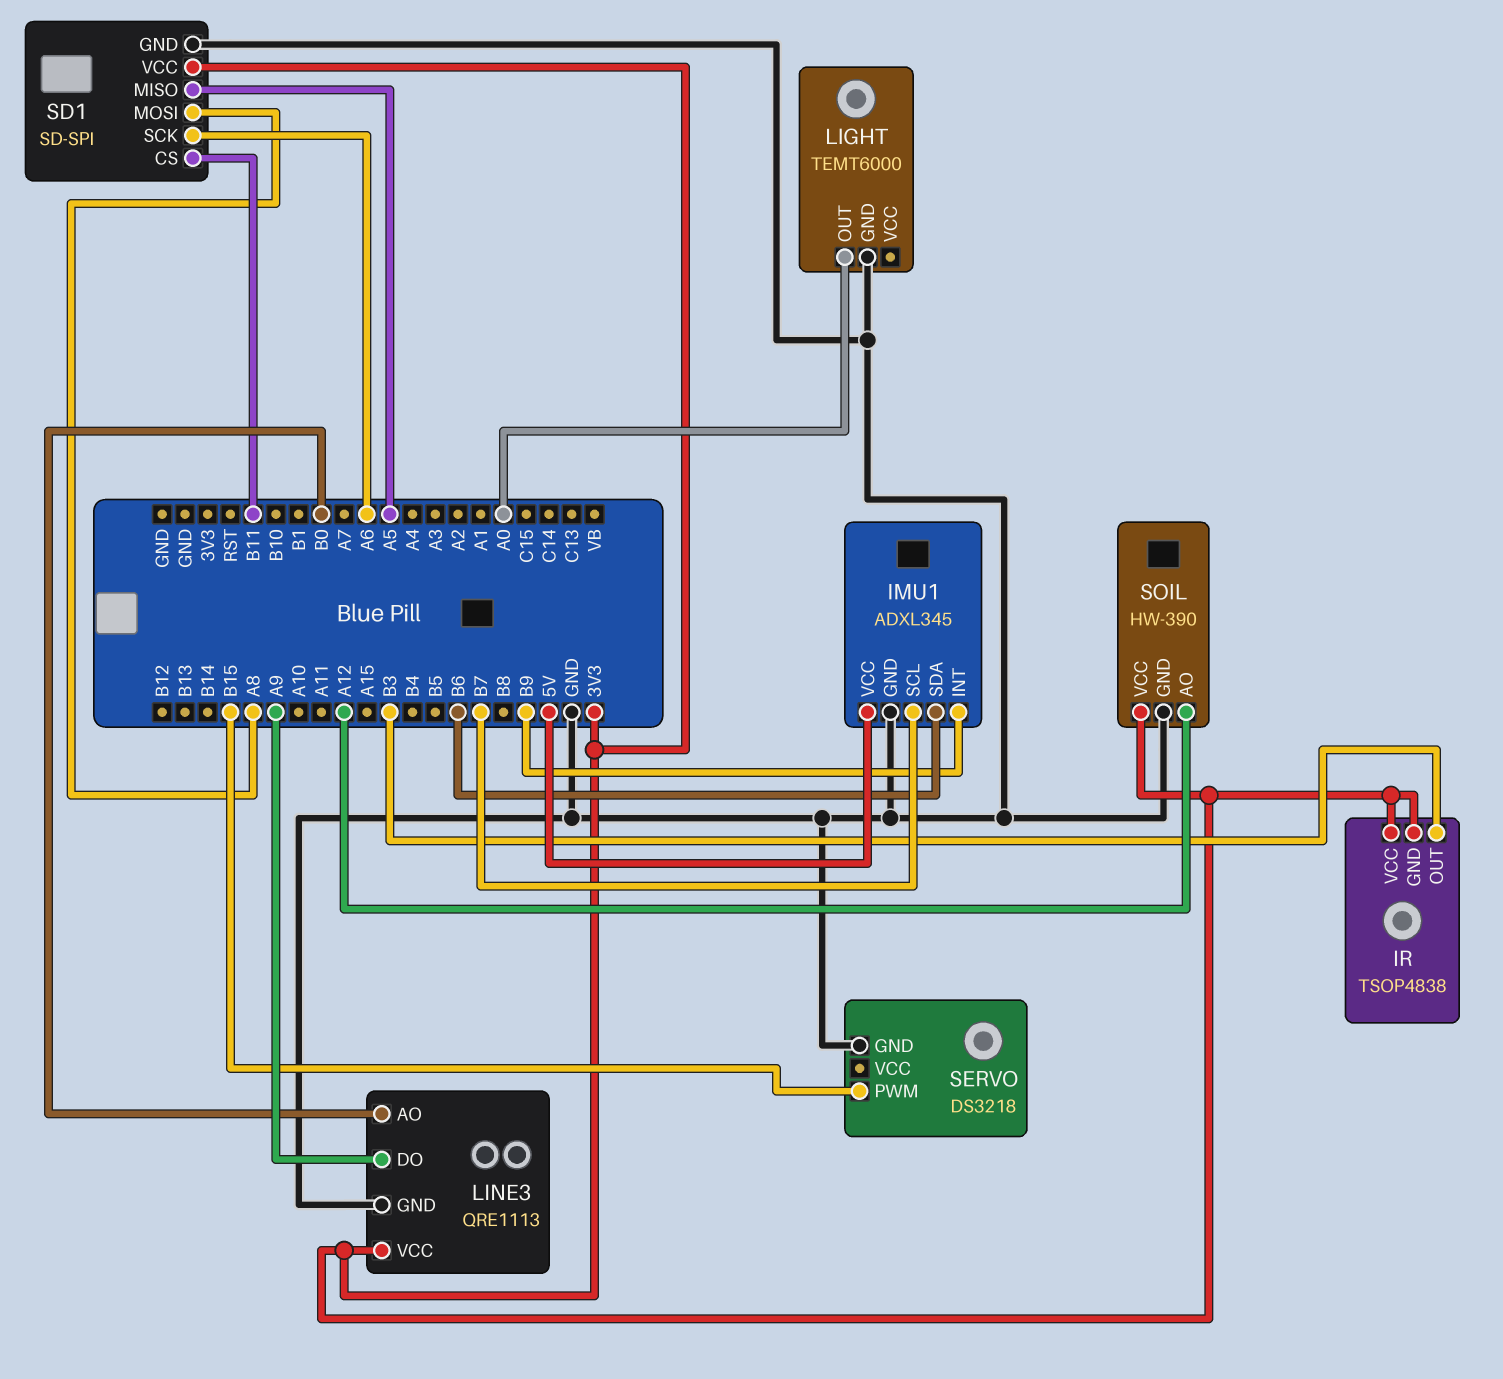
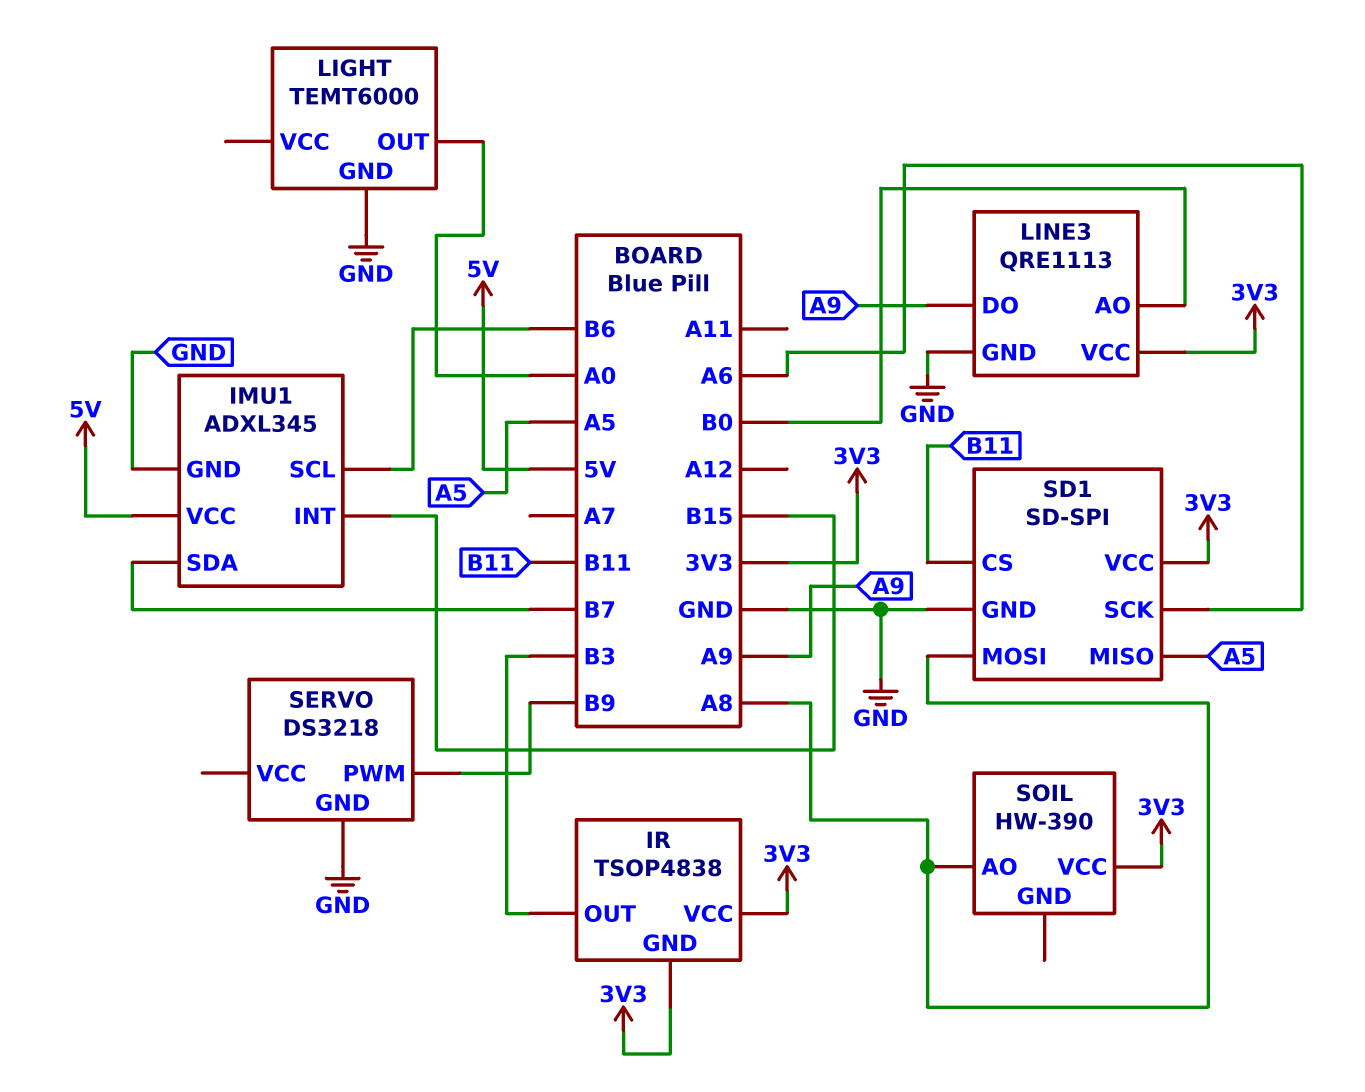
IMU1 pin INT: B9 -> B15
IMU1 pin SCL: B7 -> B6
IMU1 pin SDA: B6 -> B7
SERVO pin PWM: B15 -> B9
SOIL pin AO: A12 -> A8
SOIL pin GND: GND -> none

